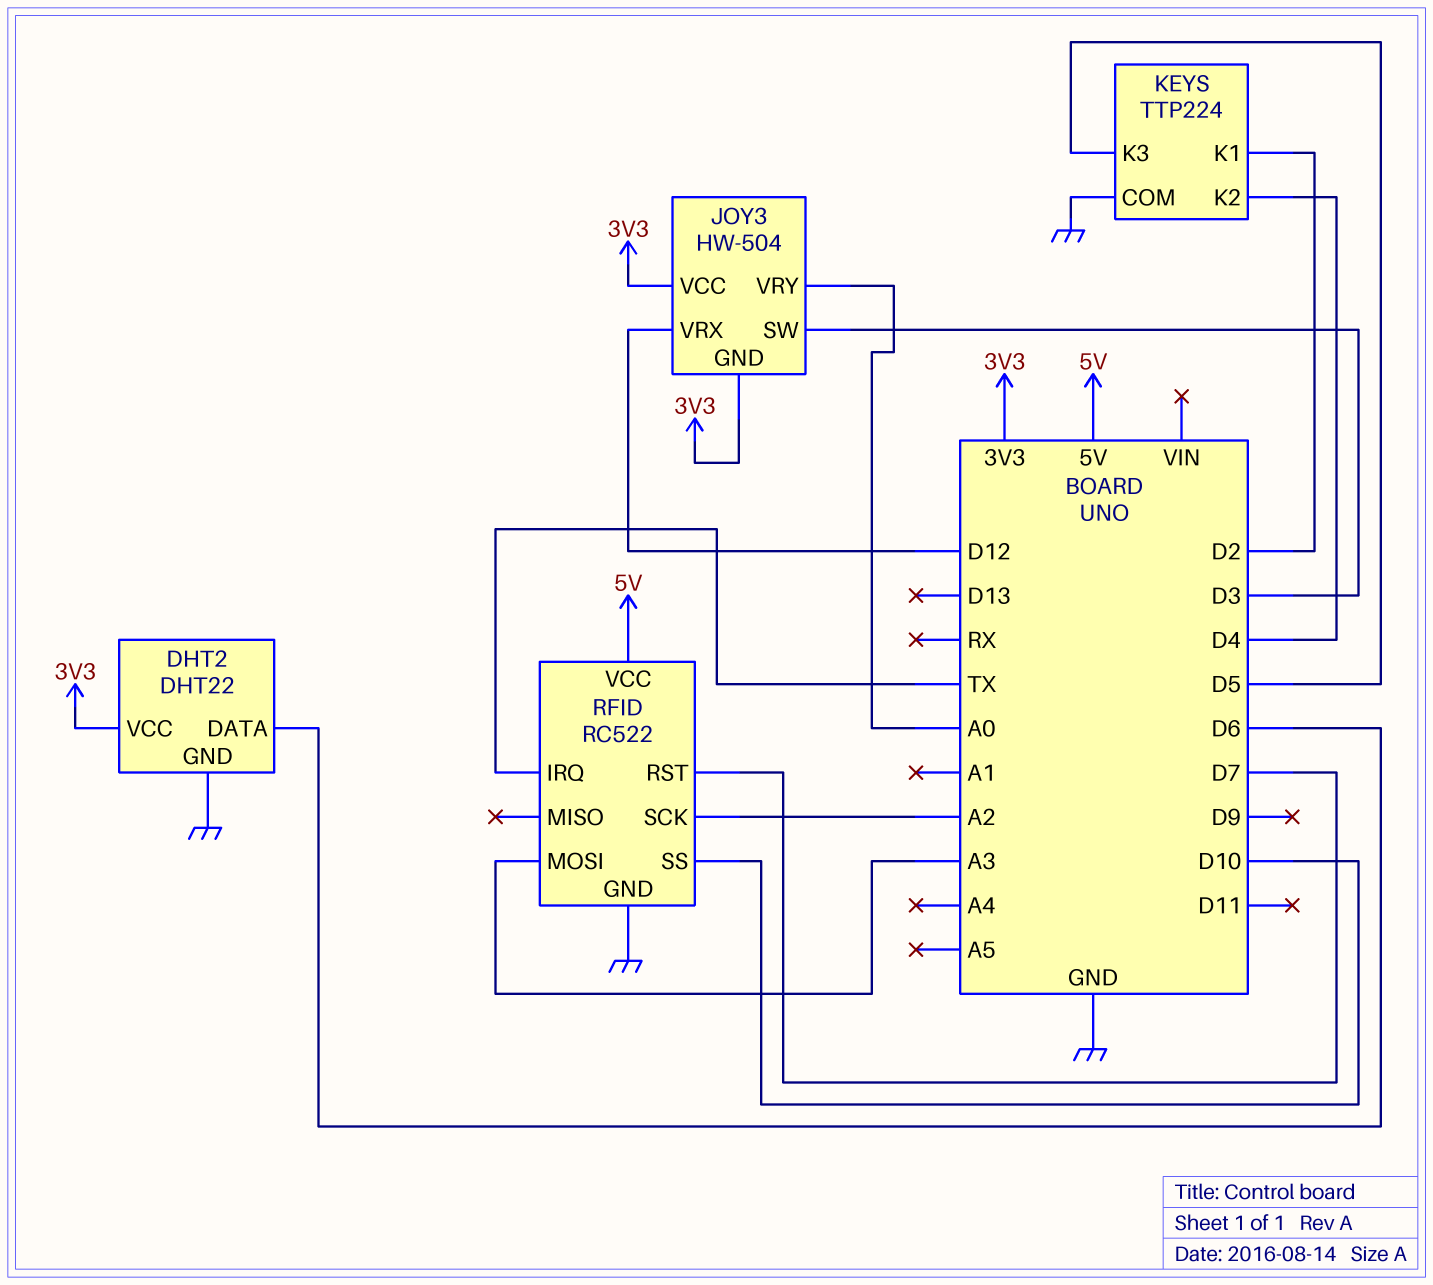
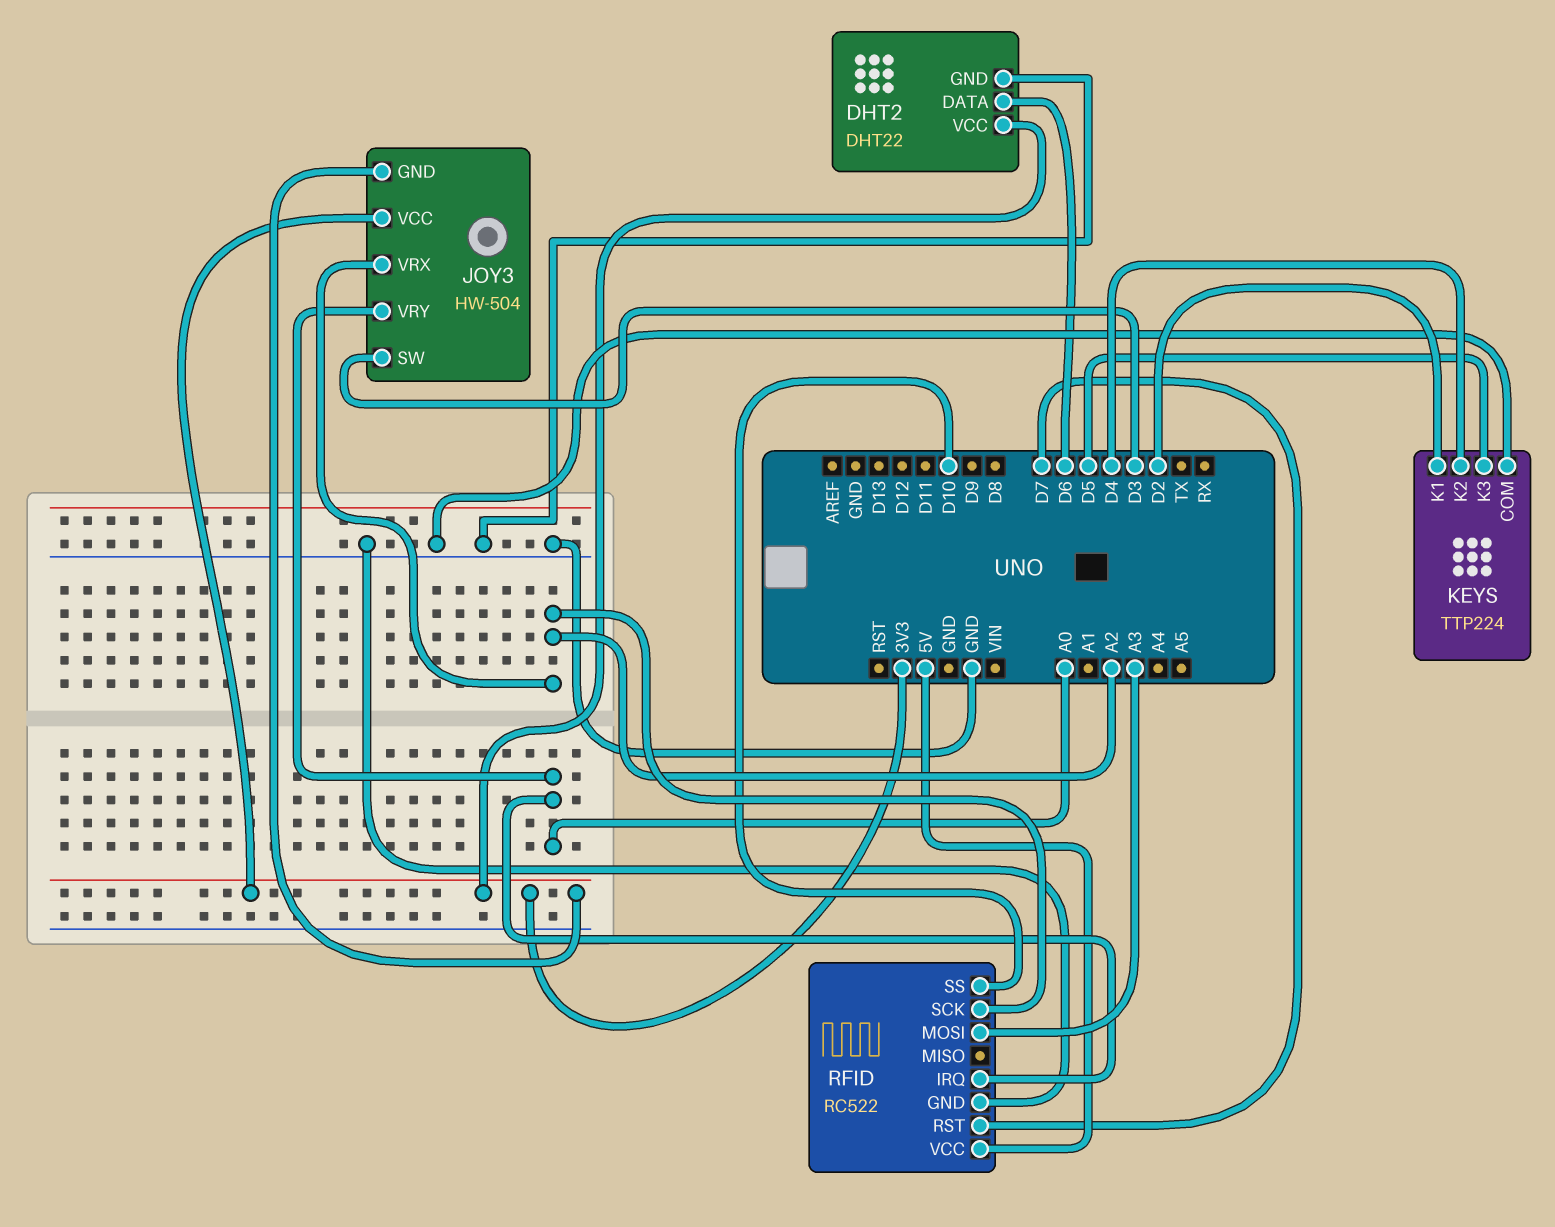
JOY3 pin VRX: D12 -> A2
RFID pin IRQ: TX -> A0

